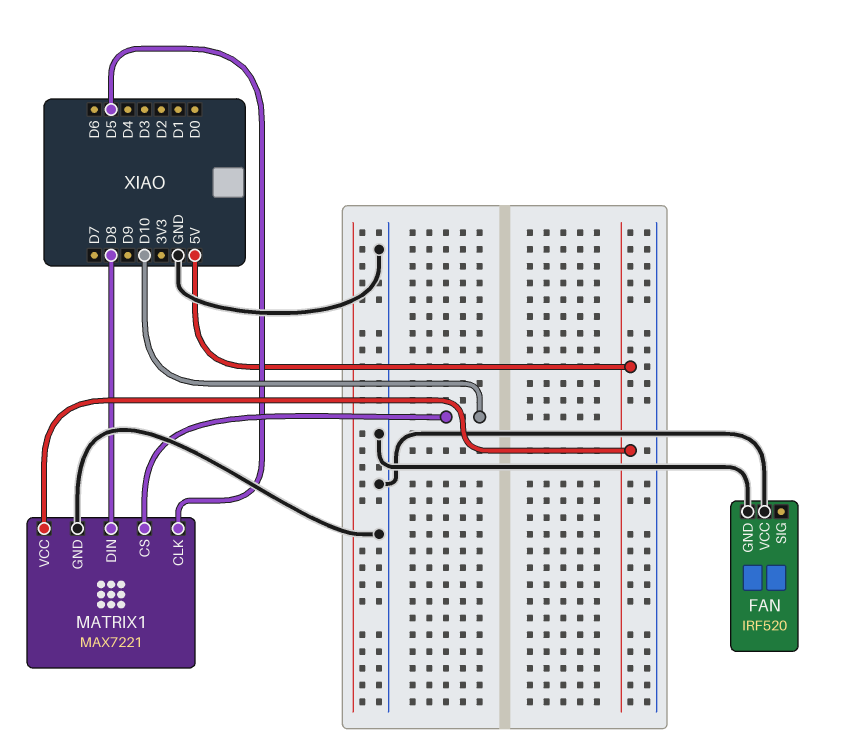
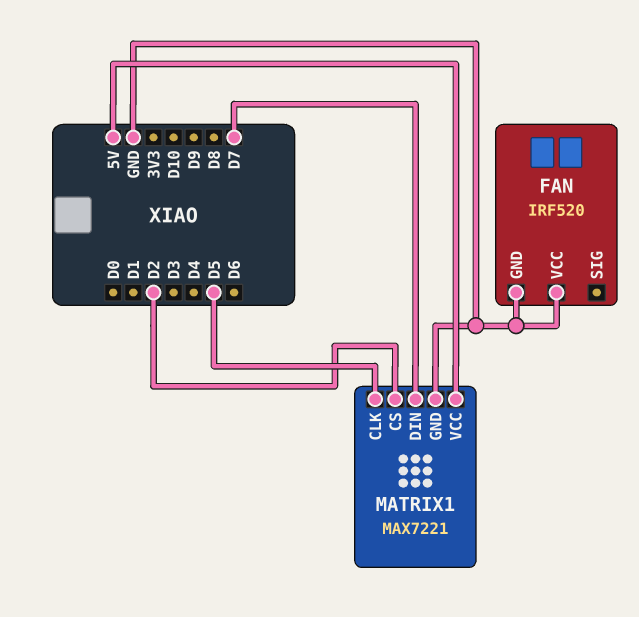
MATRIX1 pin CS: D10 -> D2
MATRIX1 pin DIN: D8 -> D7

